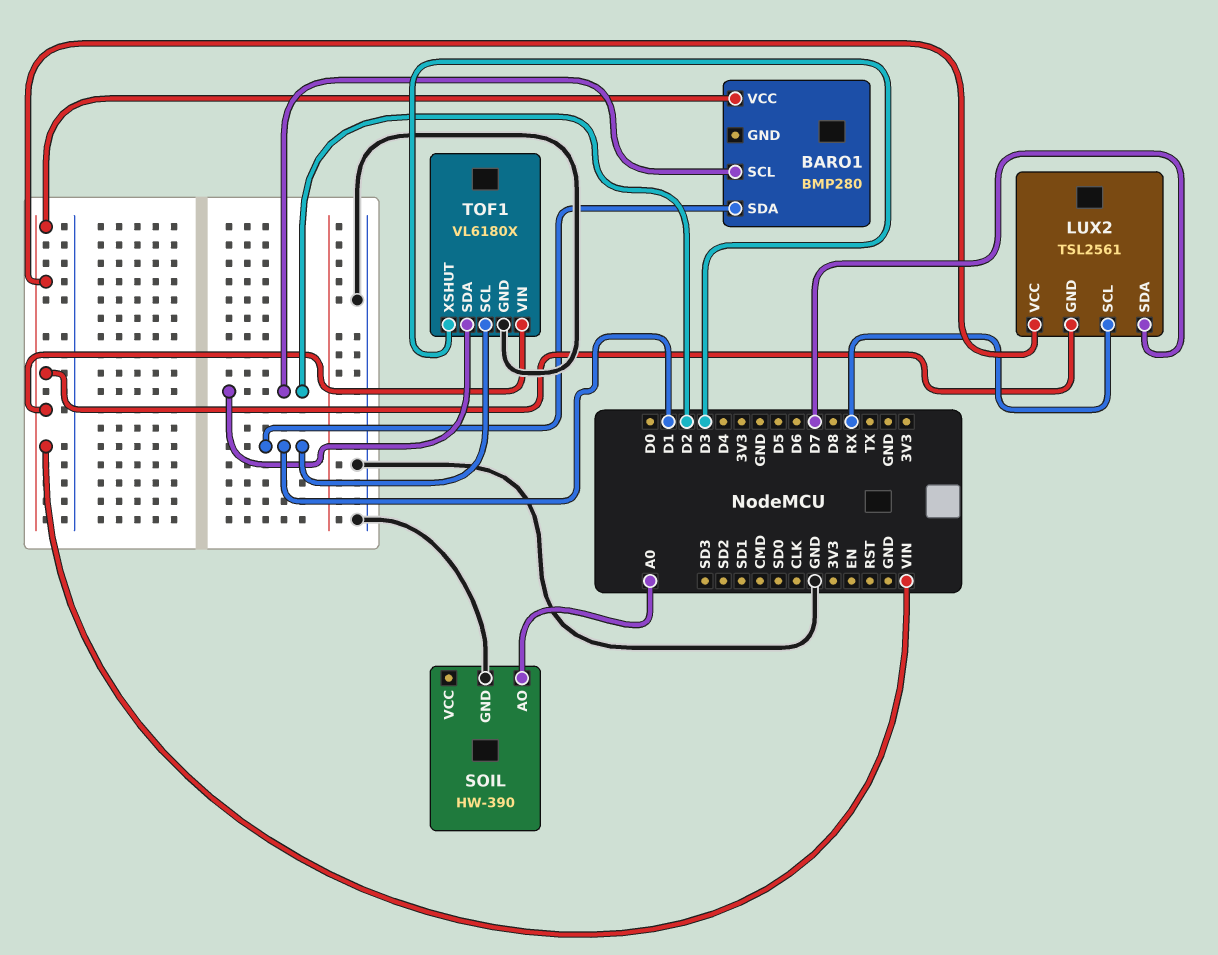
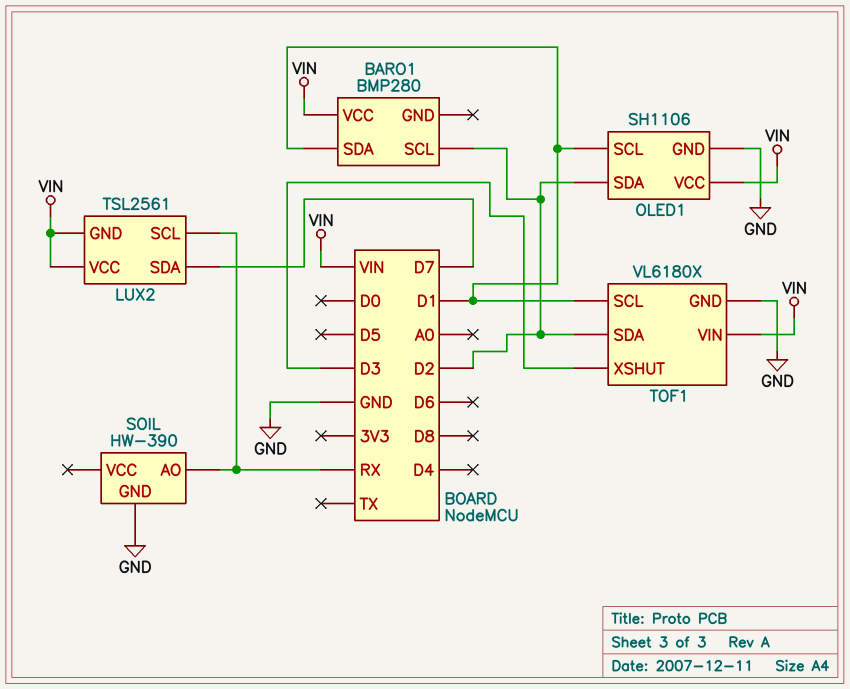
OLED1: none -> SH1106
OLED1 pin GND: none -> GND
OLED1 pin SCL: none -> D1
OLED1 pin SDA: none -> D2
OLED1 pin VCC: none -> VIN
SOIL pin AO: A0 -> RX

